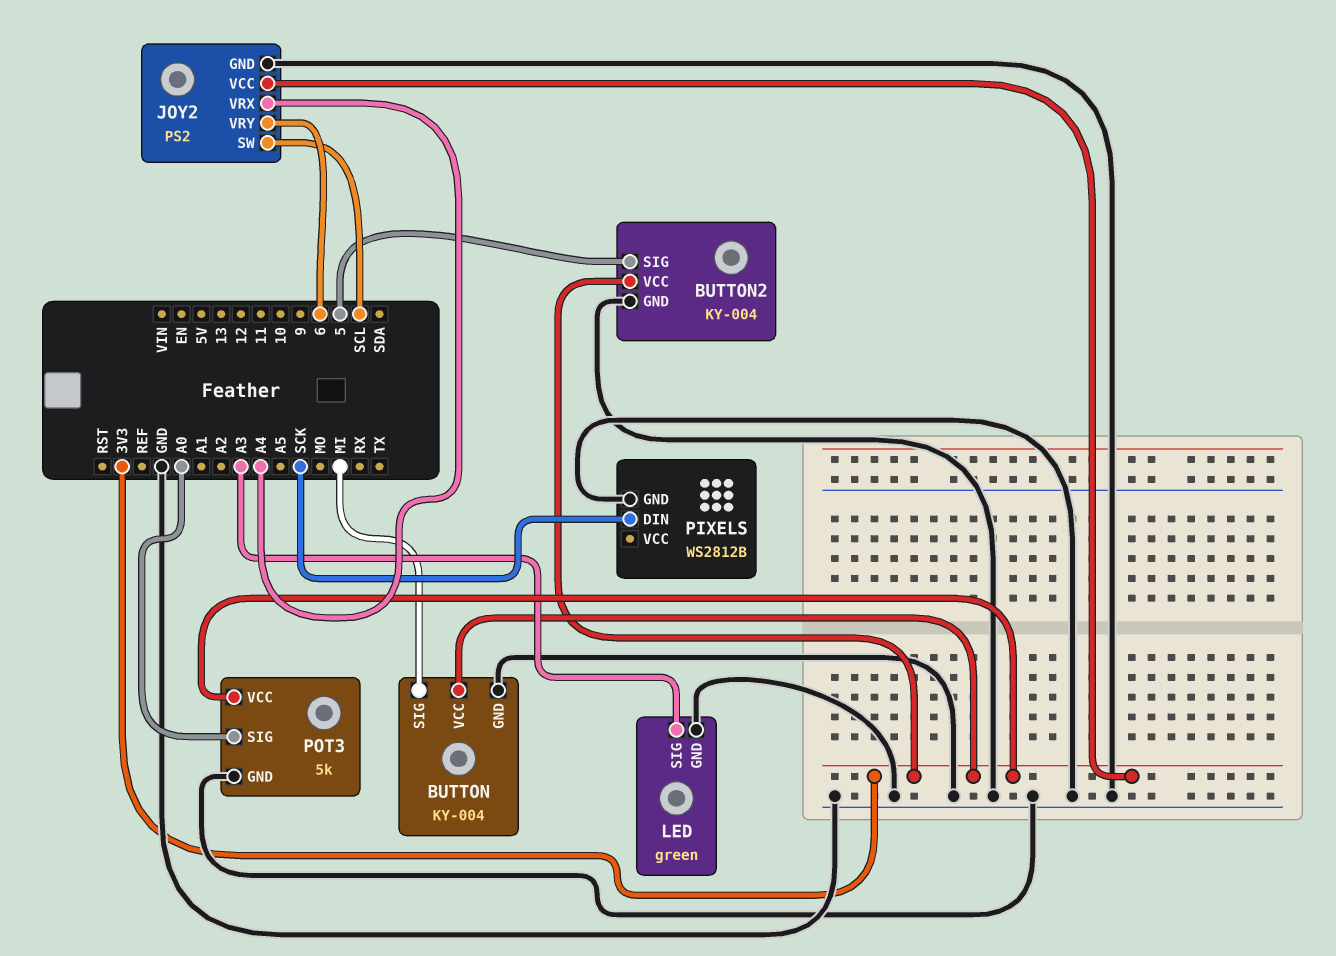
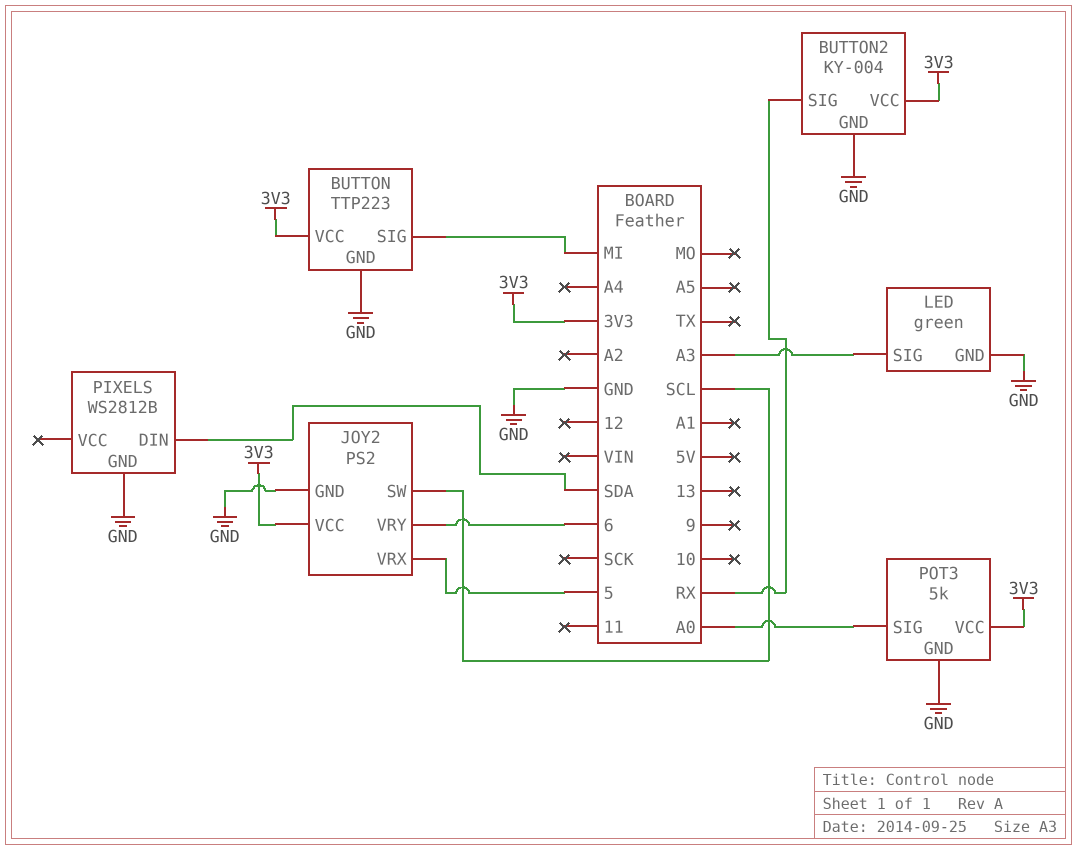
BUTTON: KY-004 -> TTP223
BUTTON2 pin SIG: 5 -> RX
JOY2 pin VRX: A4 -> 5
PIXELS pin DIN: SCK -> SDA

